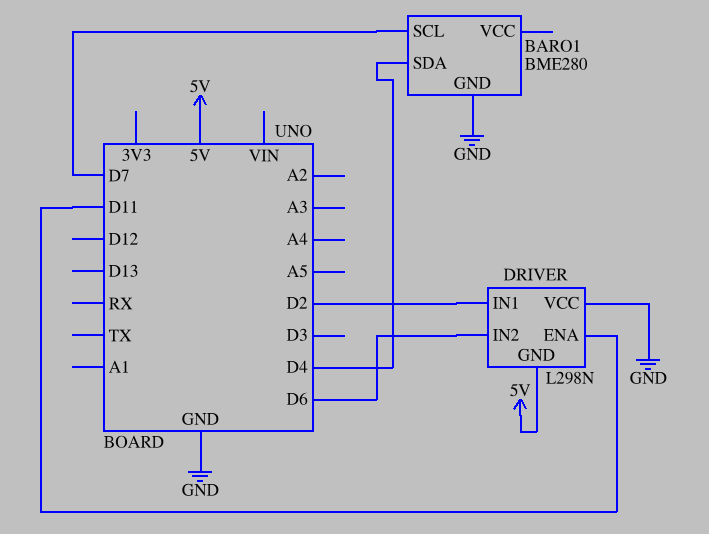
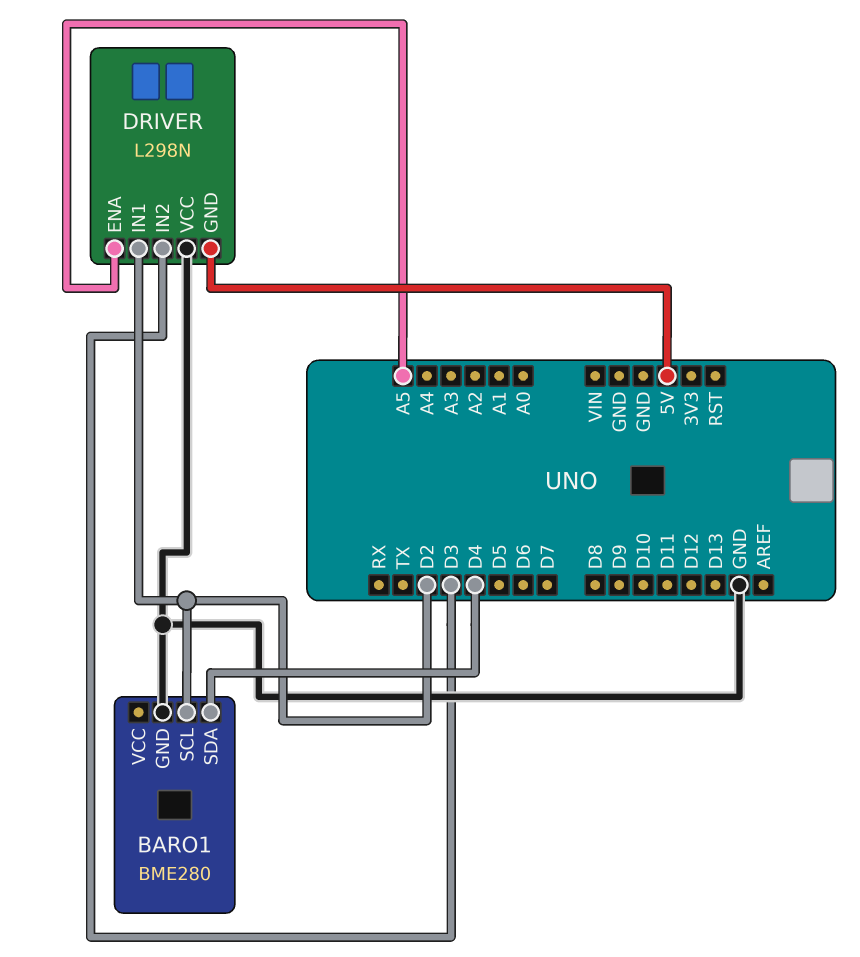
BARO1 pin SCL: D7 -> D2
DRIVER pin ENA: D11 -> A5
DRIVER pin IN2: D6 -> D3

